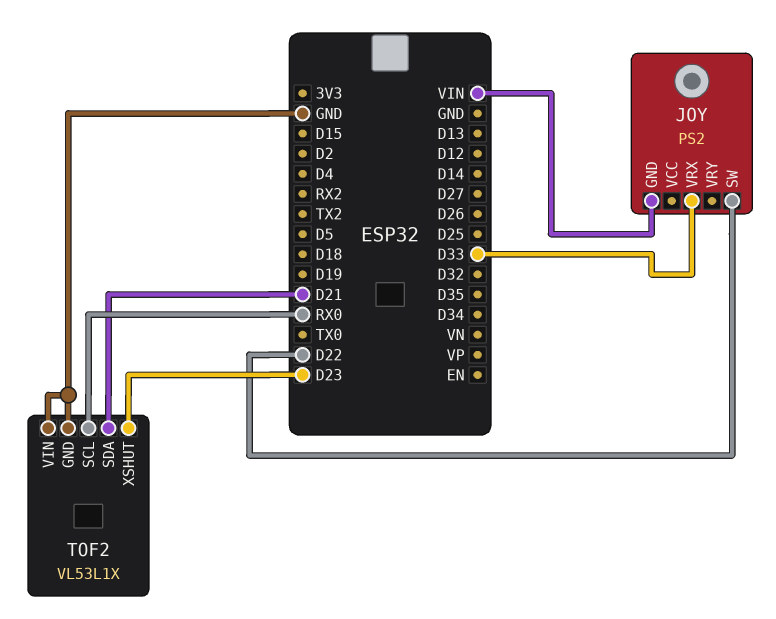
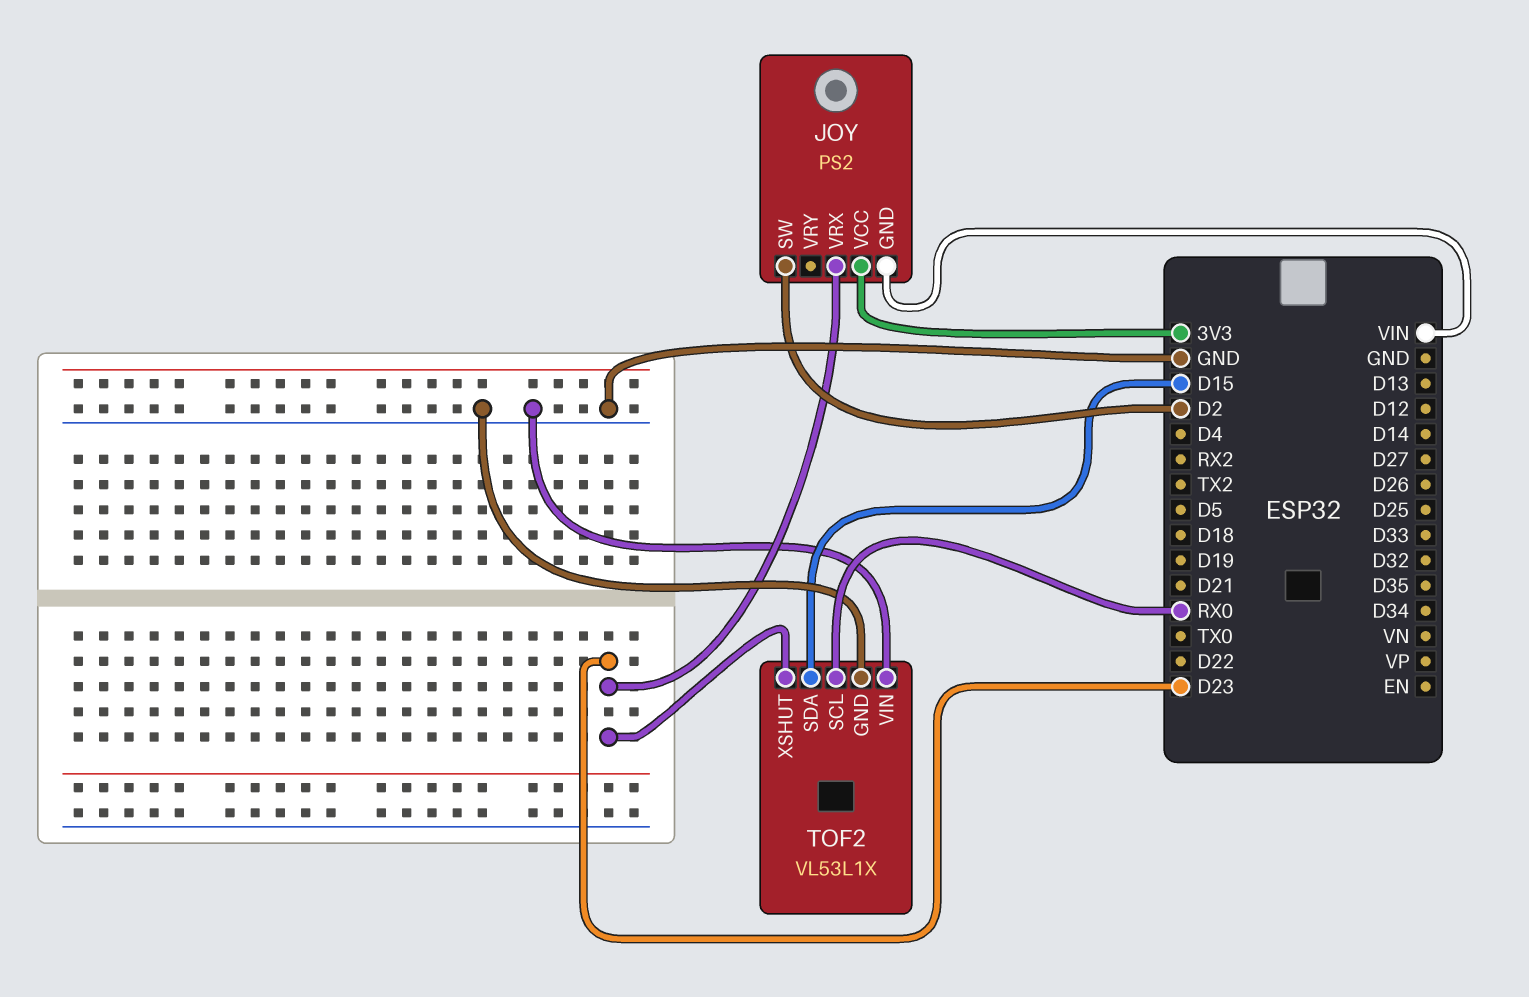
JOY pin SW: D22 -> D2
JOY pin VCC: none -> 3V3
JOY pin VRX: D33 -> D23
TOF2 pin SDA: D21 -> D15

